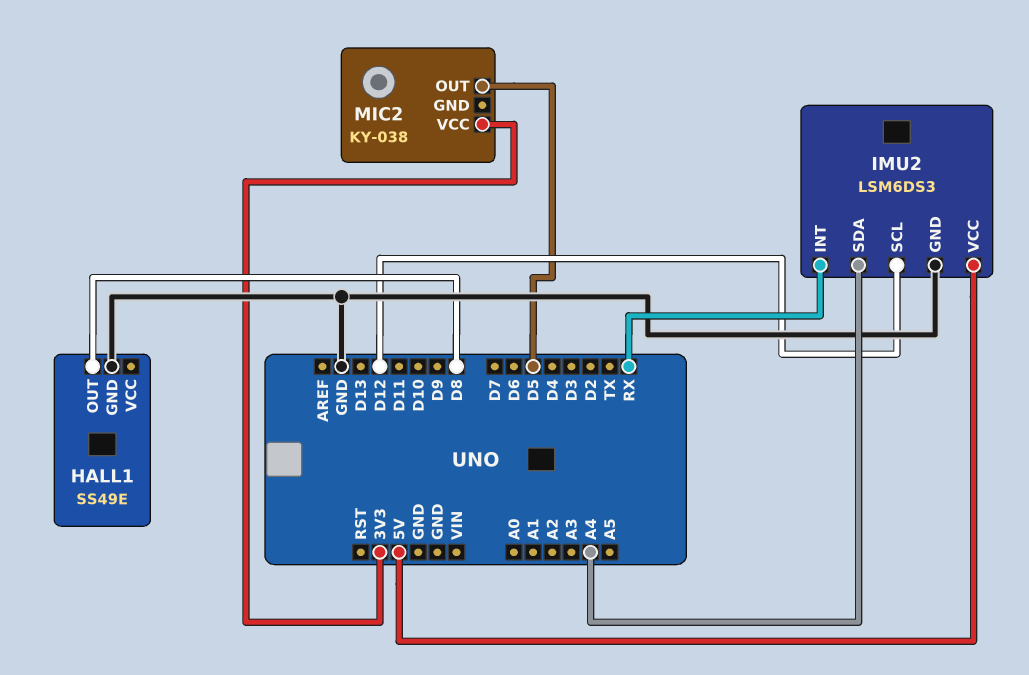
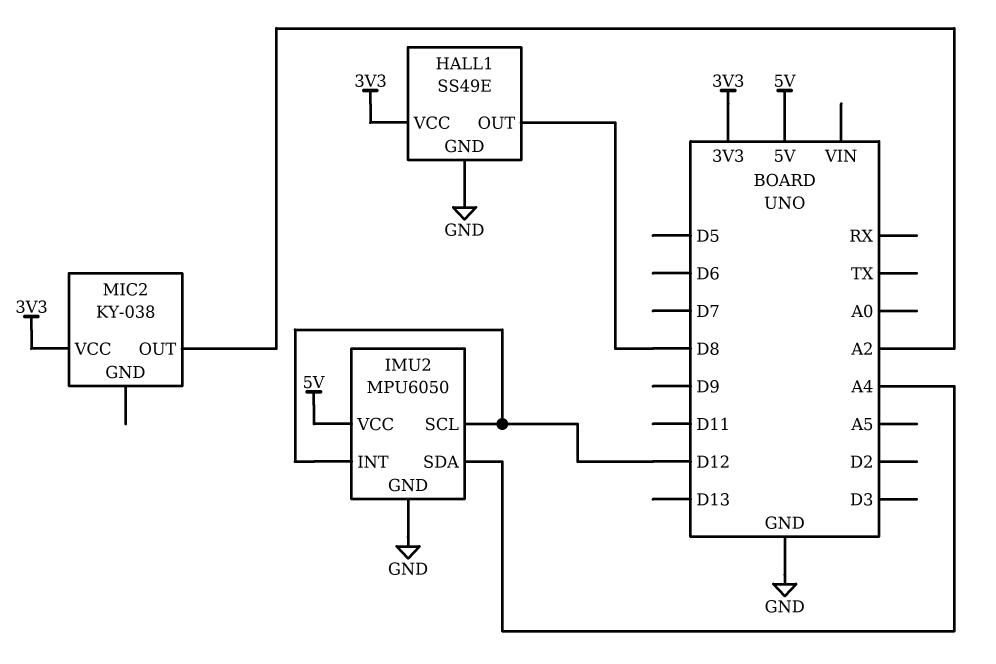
HALL1 pin VCC: none -> 3V3
IMU2: LSM6DS3 -> MPU6050
IMU2 pin INT: RX -> D12
MIC2 pin OUT: D5 -> A2

